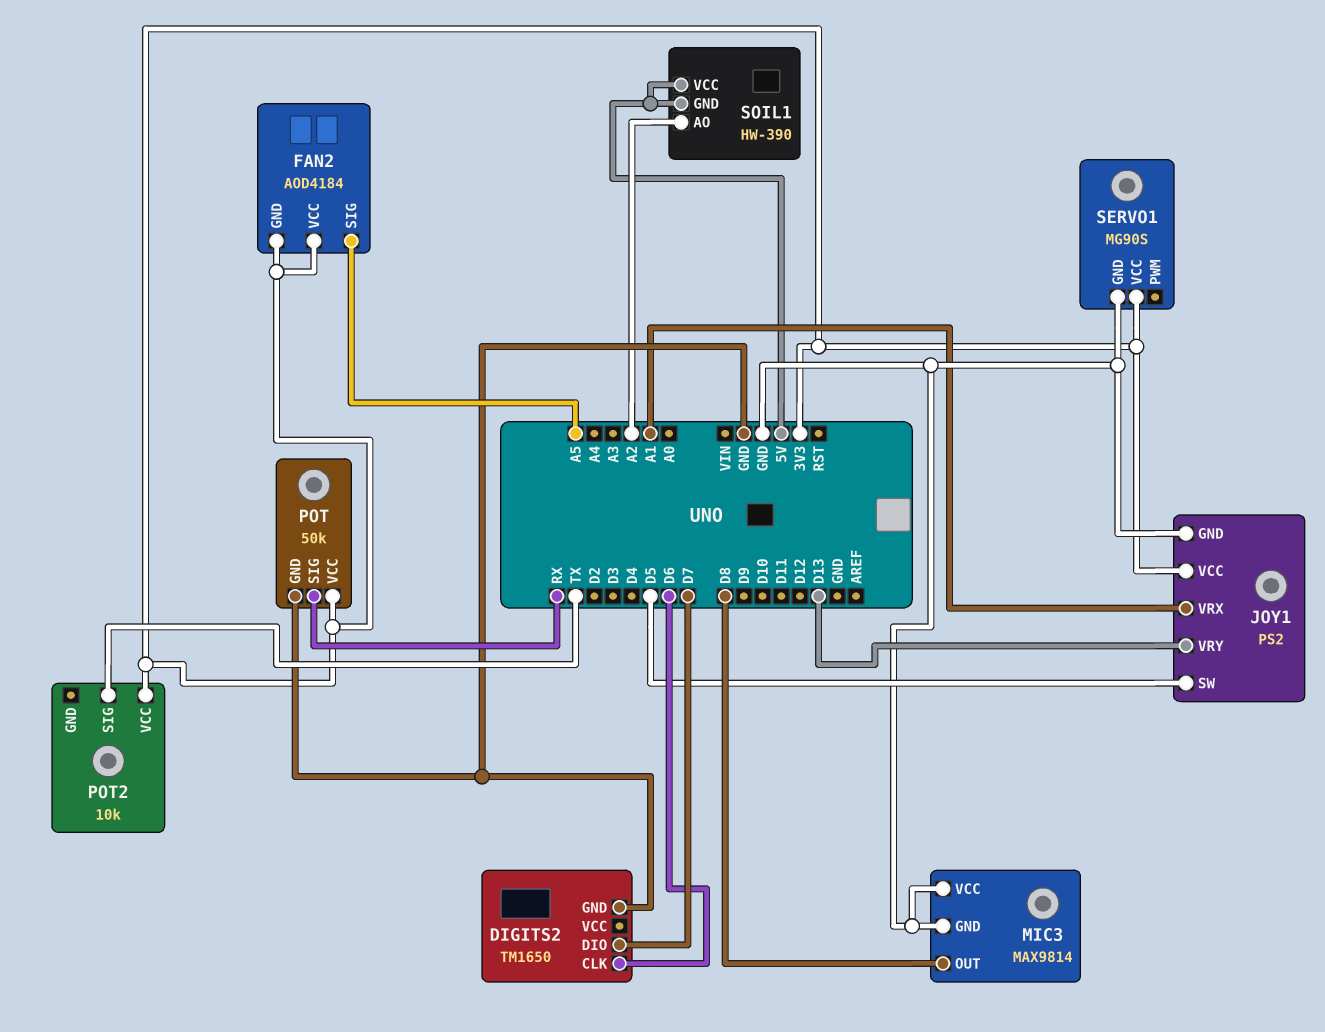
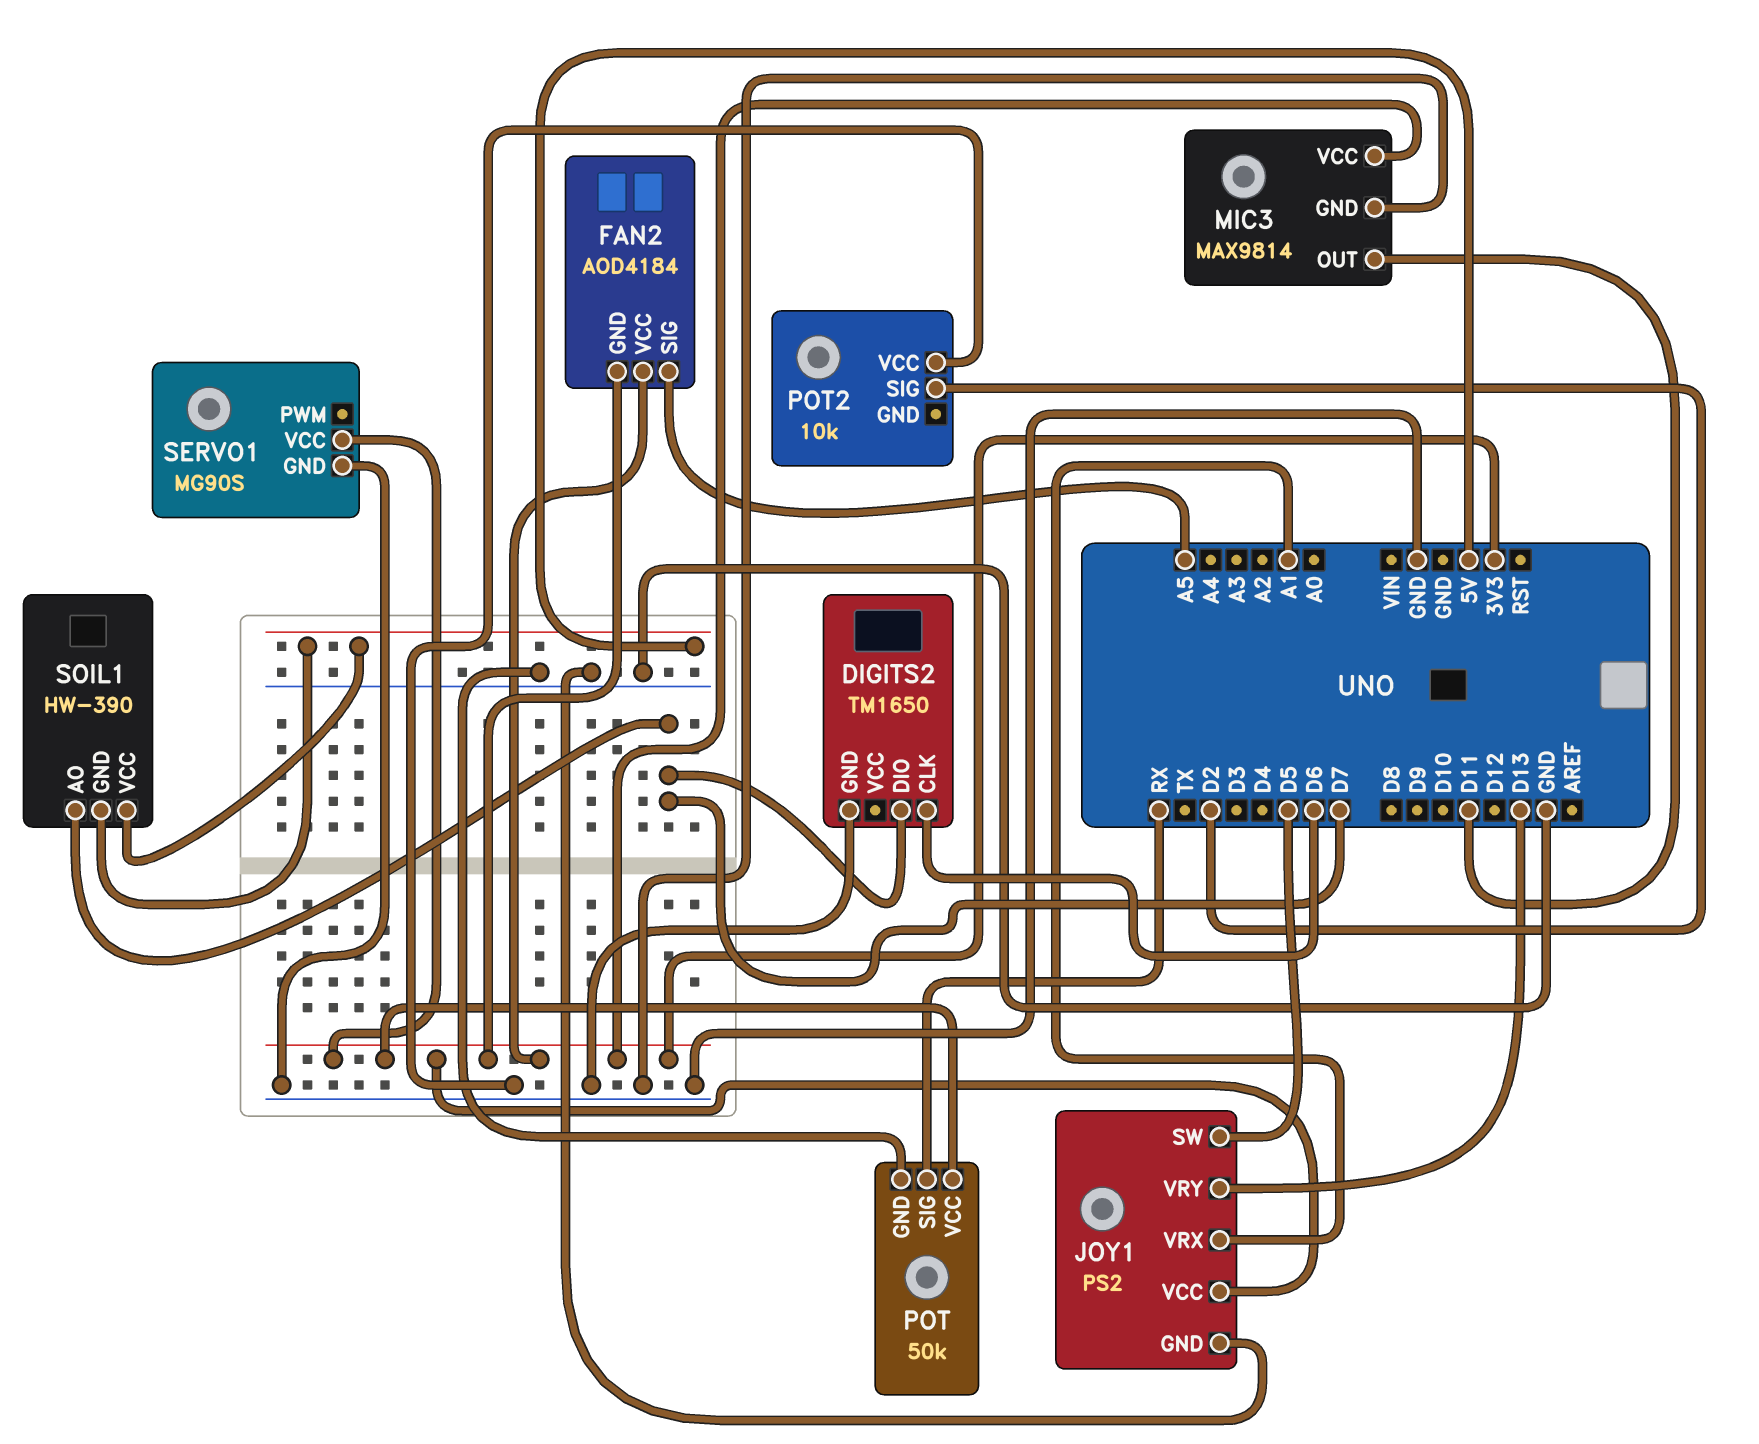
MIC3 pin OUT: D8 -> D11
MIC3 pin VCC: GND -> 3V3
POT2 pin SIG: TX -> D2
POT2 pin VCC: 3V3 -> GND
SOIL1 pin AO: A2 -> D7

